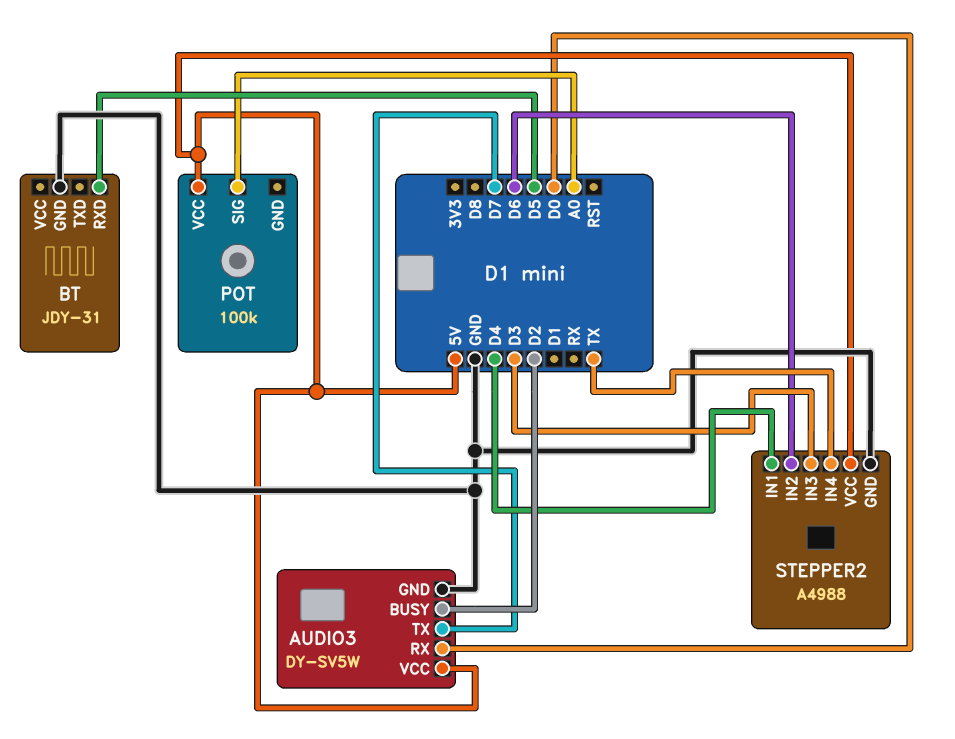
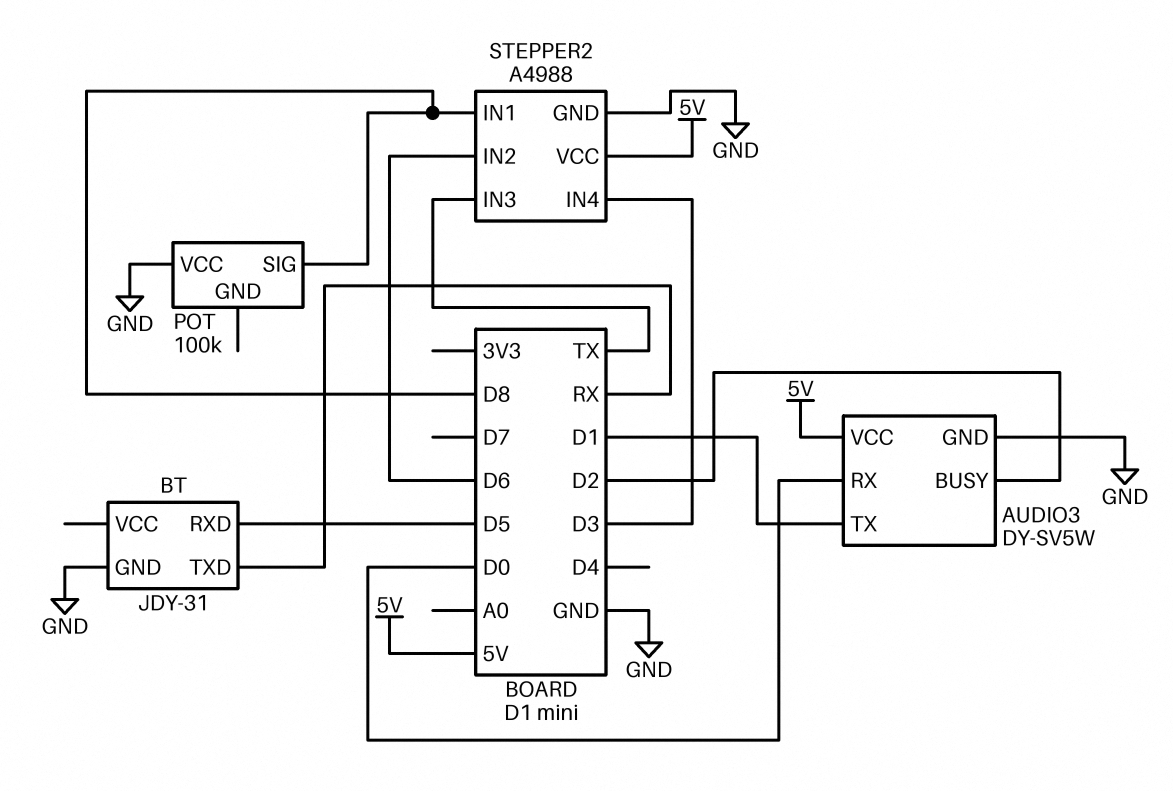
AUDIO3 pin TX: D7 -> D1
BT pin TXD: none -> RX
POT pin SIG: A0 -> D8
POT pin VCC: 5V -> GND
STEPPER2 pin IN1: D4 -> D8
STEPPER2 pin IN3: D3 -> TX
STEPPER2 pin IN4: TX -> D3

